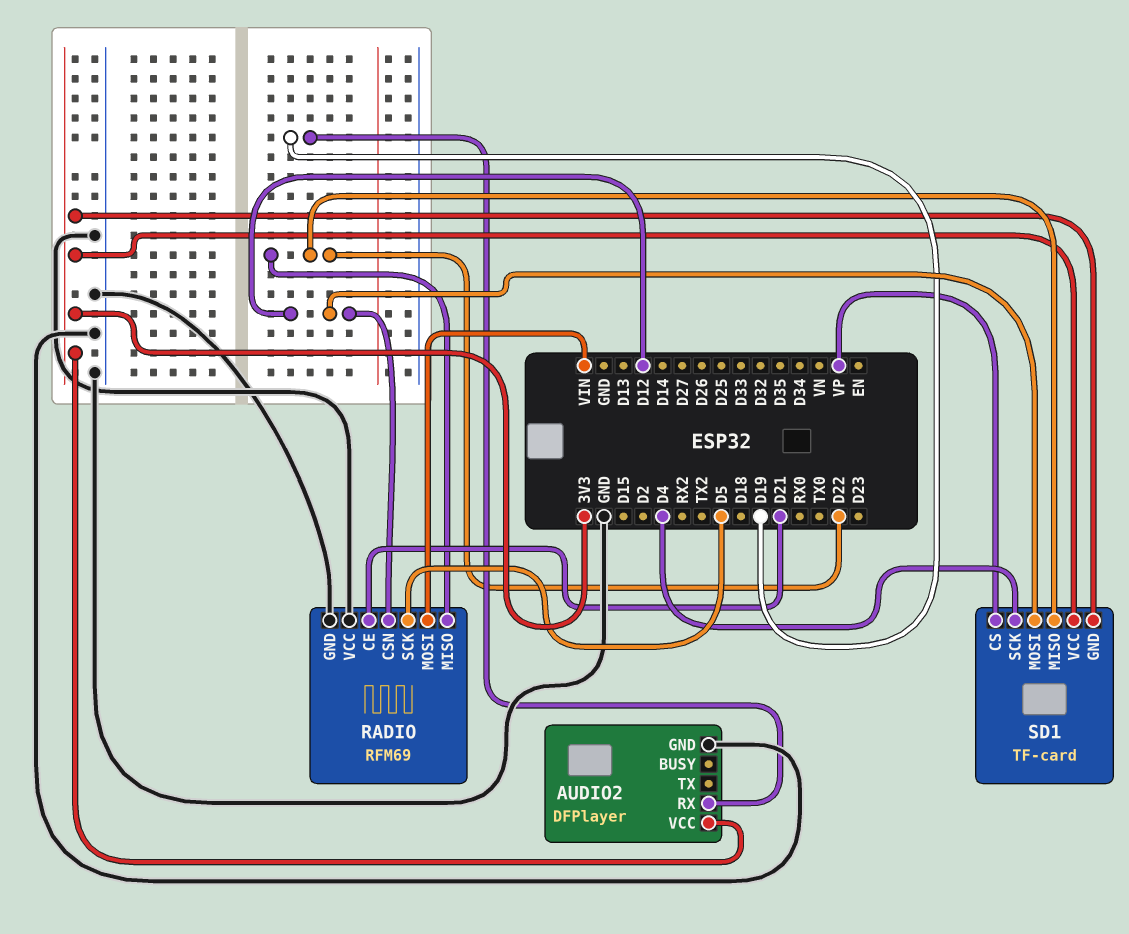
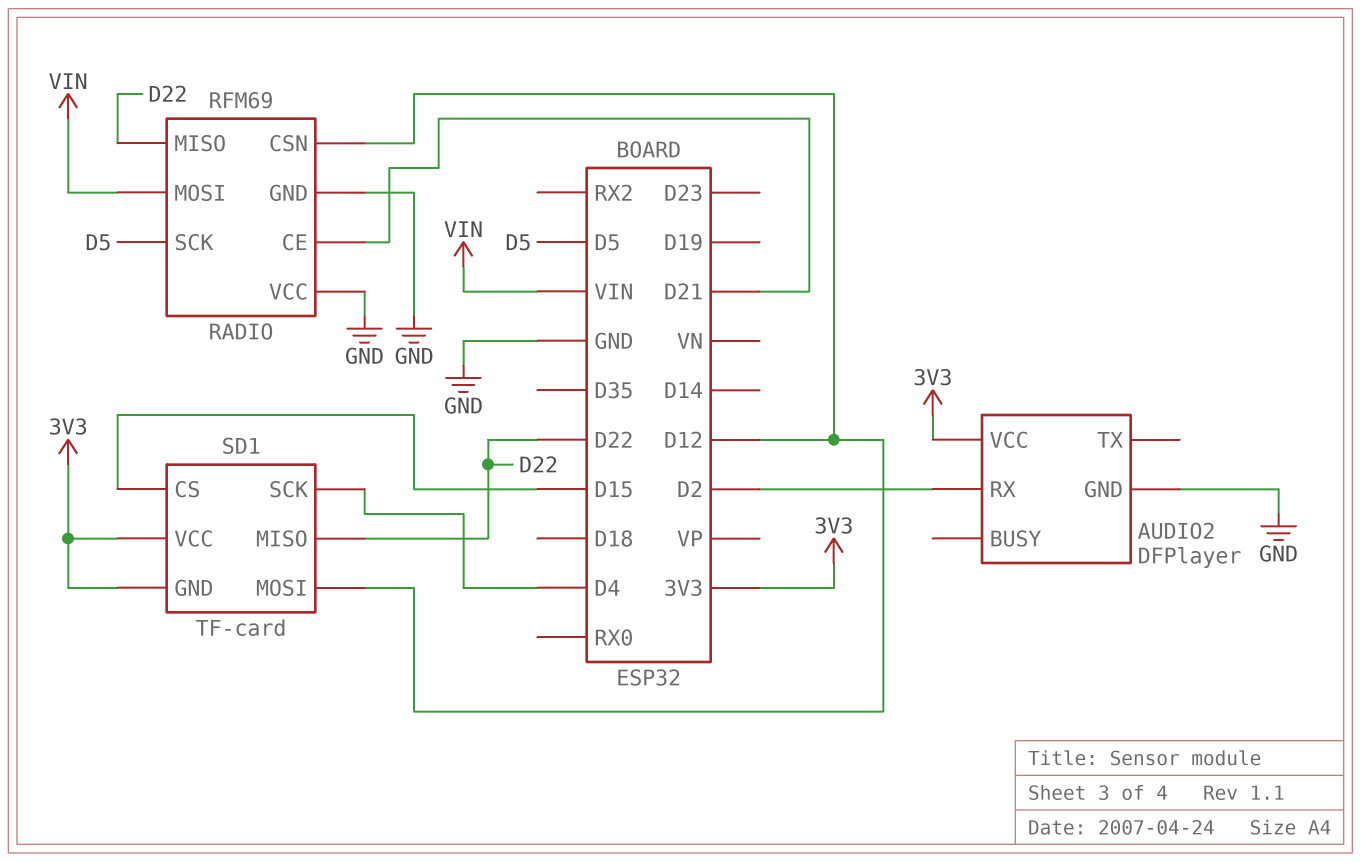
AUDIO2 pin RX: D19 -> D2
SD1 pin CS: VP -> D15

